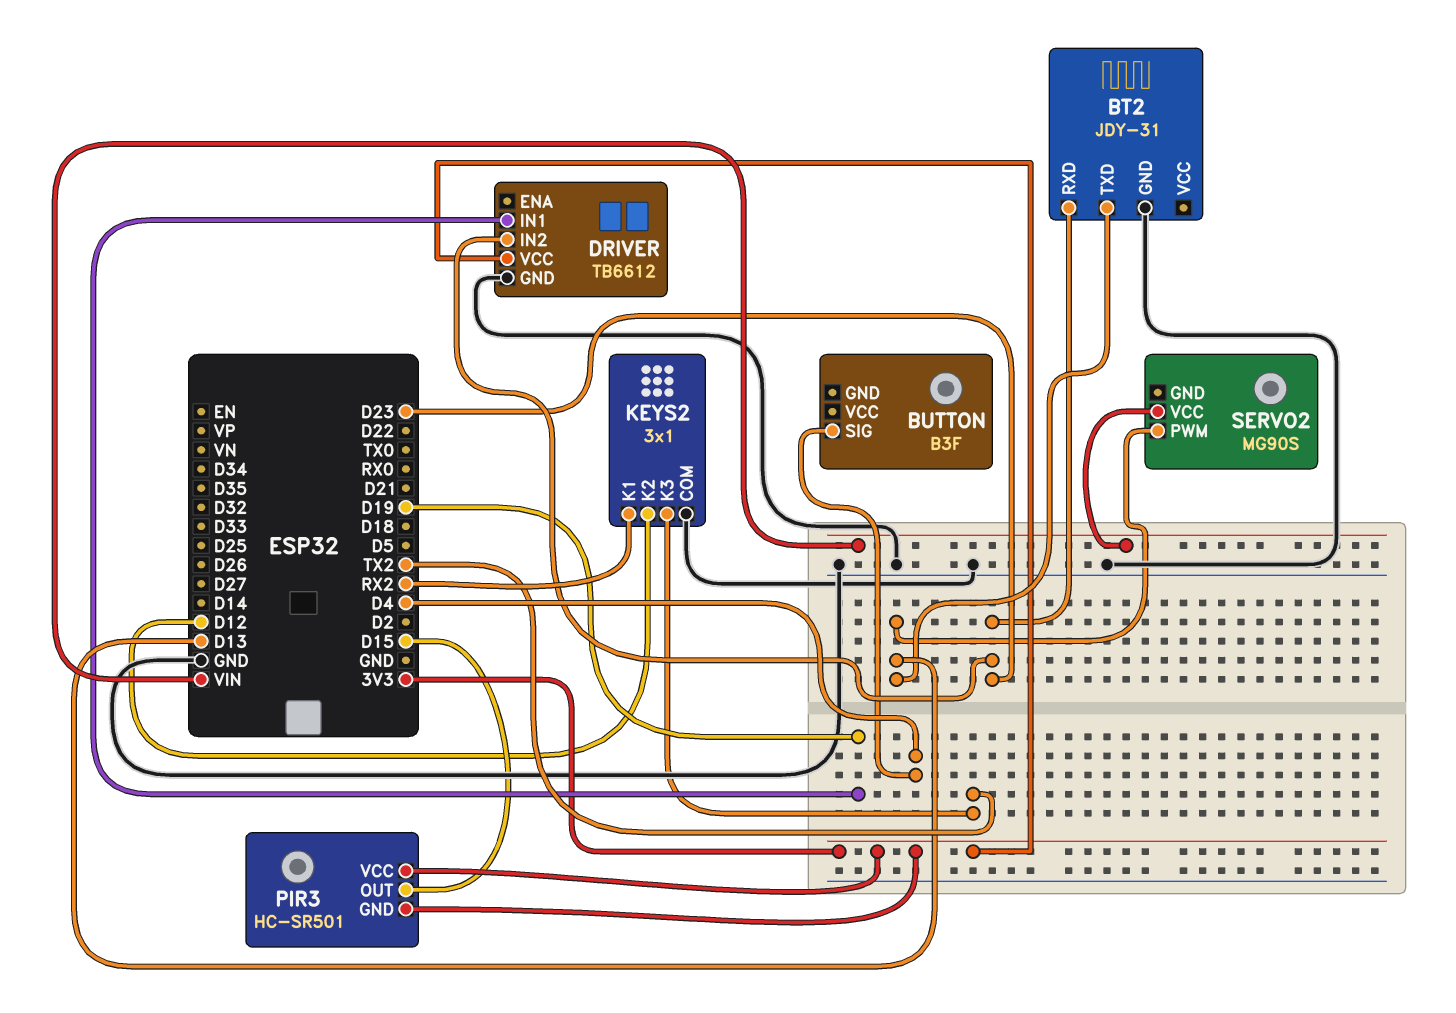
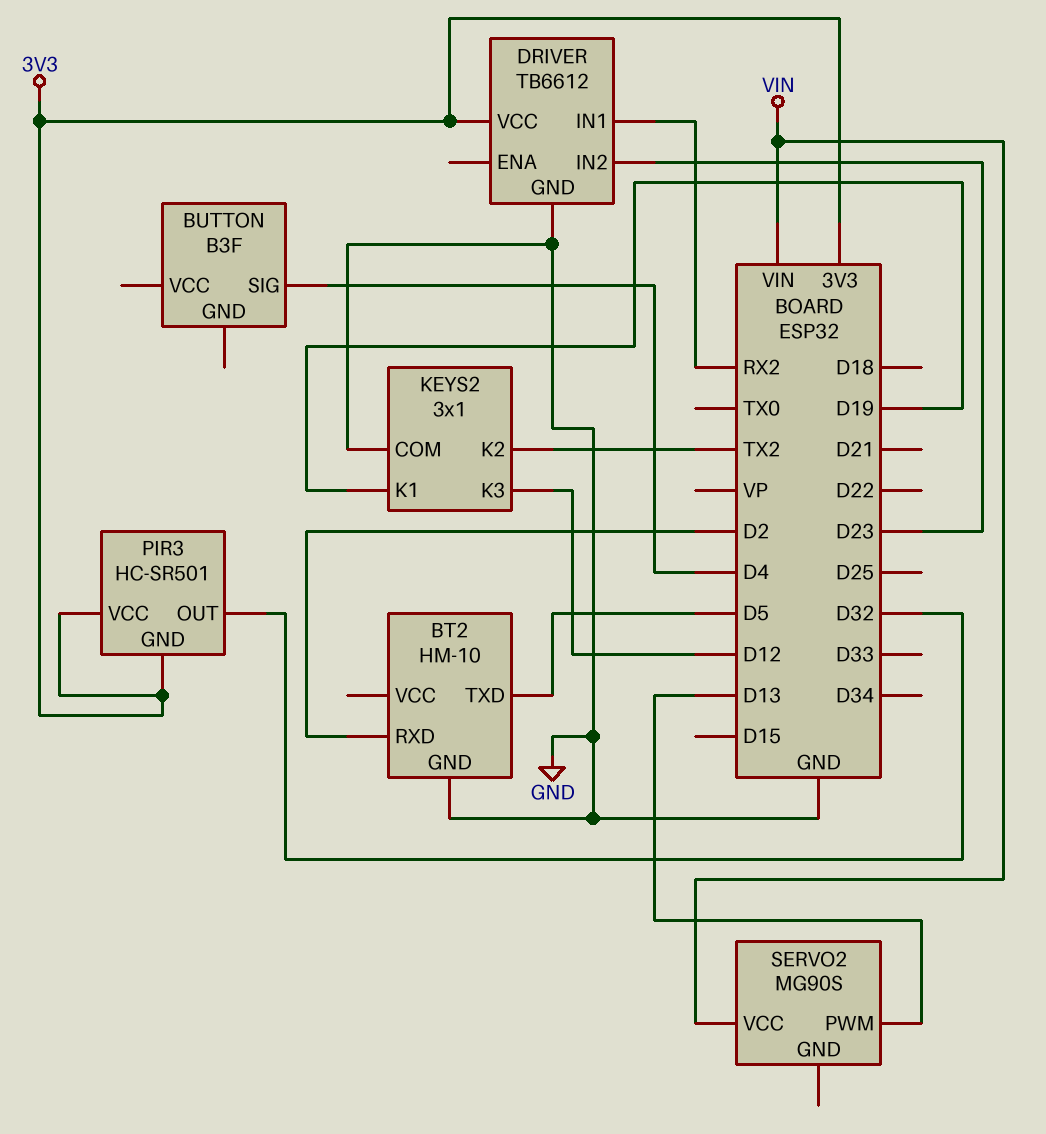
BT2: JDY-31 -> HM-10
BT2 pin RXD: D23 -> D2
BT2 pin TXD: D13 -> D5
DRIVER pin IN1: D19 -> RX2
KEYS2 pin K1: RX2 -> D19
KEYS2 pin K2: D12 -> TX2
KEYS2 pin K3: TX2 -> D12
PIR3 pin OUT: D15 -> D32

